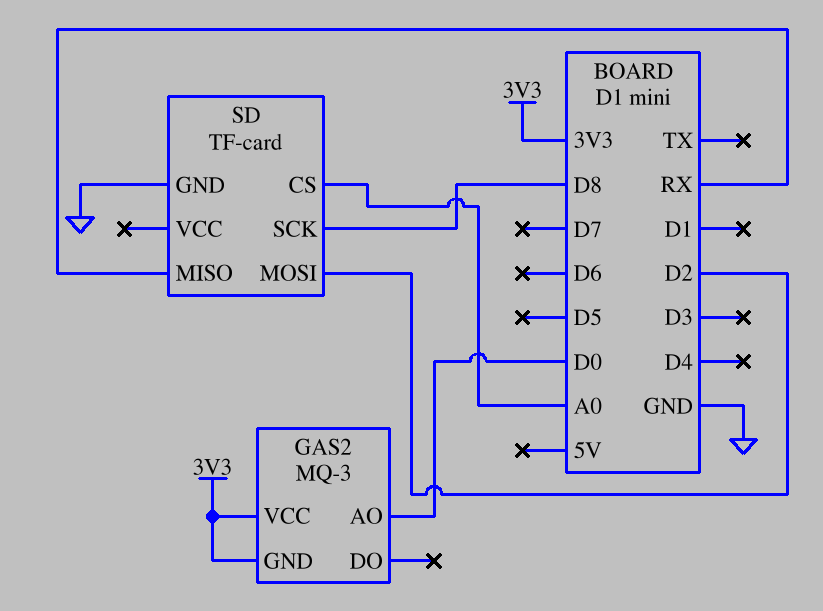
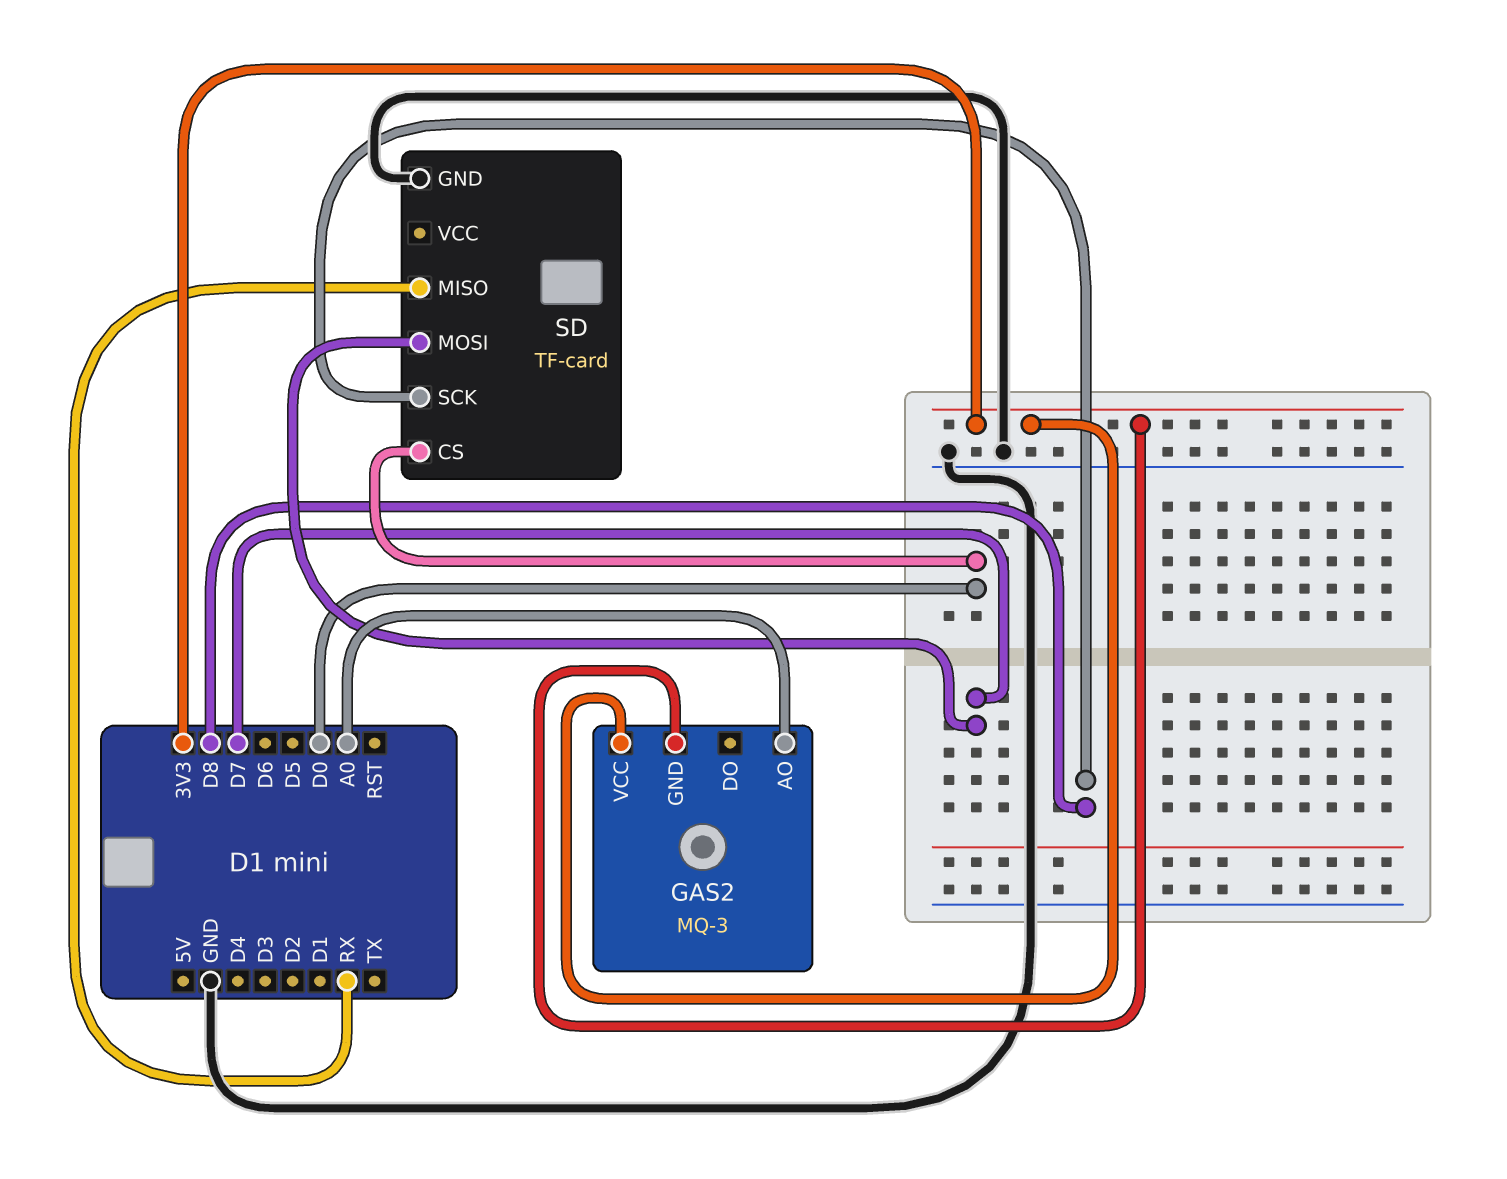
GAS2 pin AO: D0 -> A0
SD pin CS: A0 -> D0
SD pin MOSI: D2 -> D7

